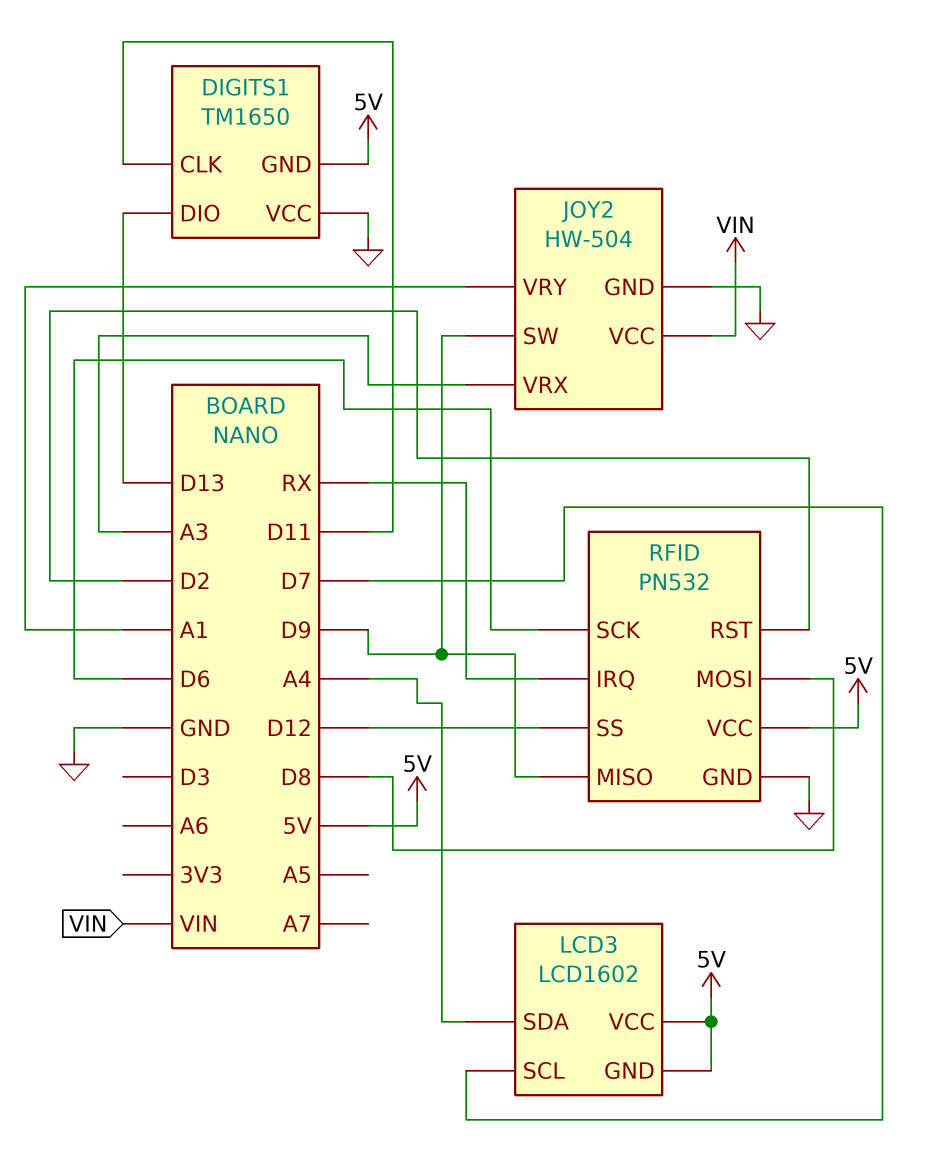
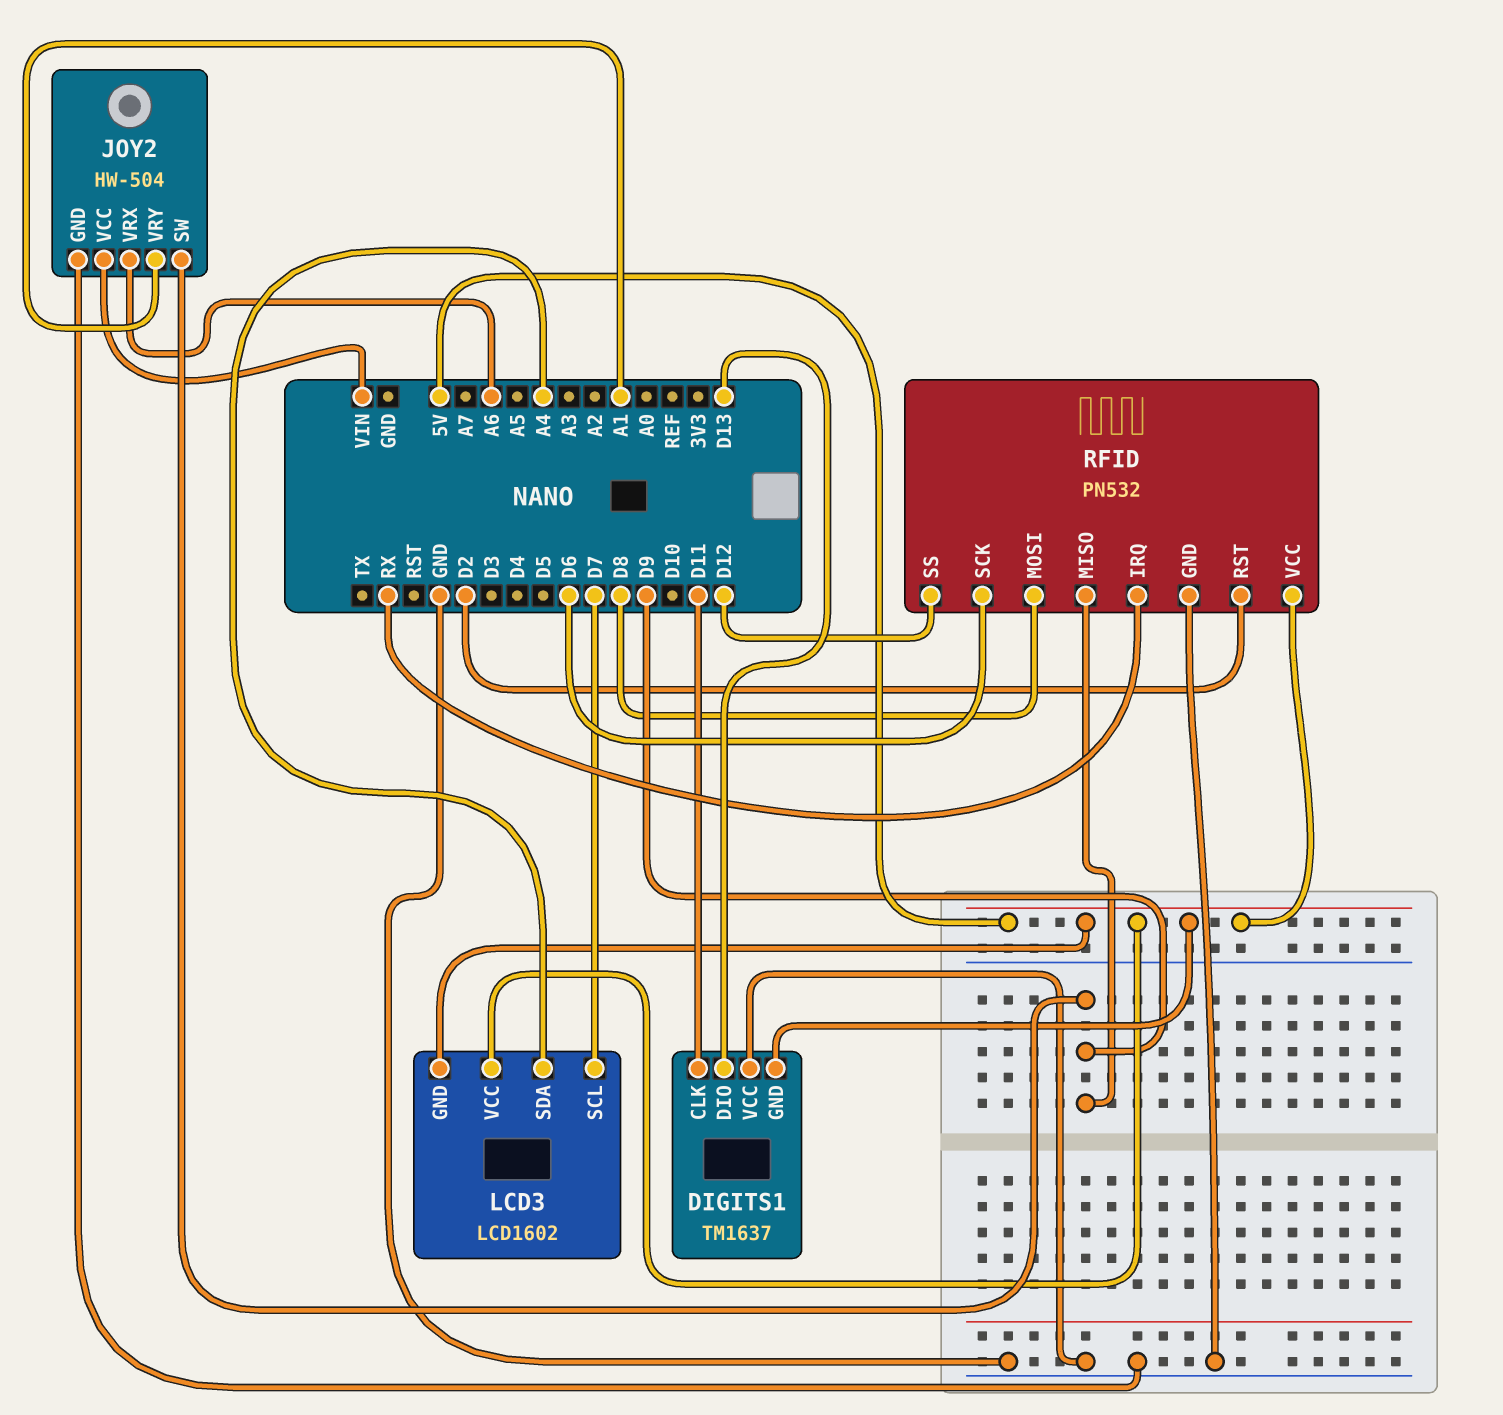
DIGITS1: TM1650 -> TM1637
JOY2 pin VRX: A3 -> A6

